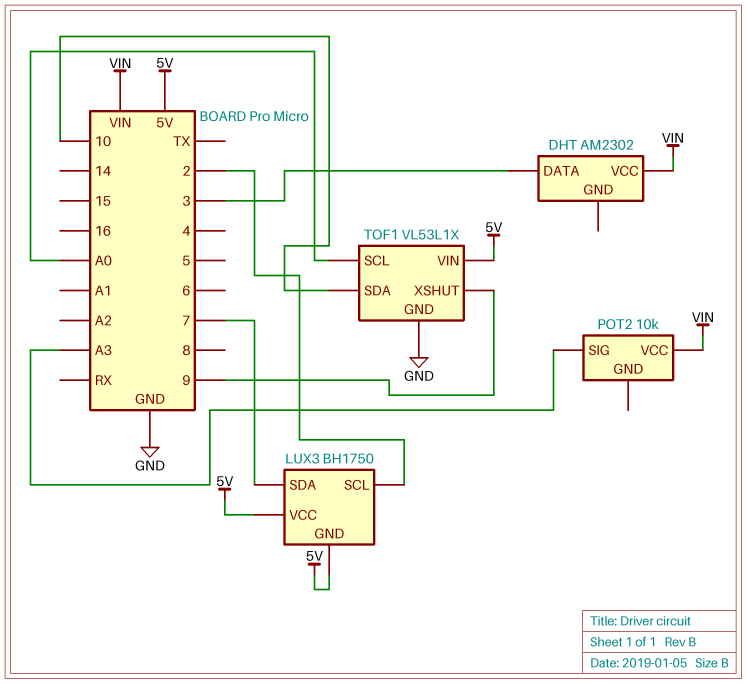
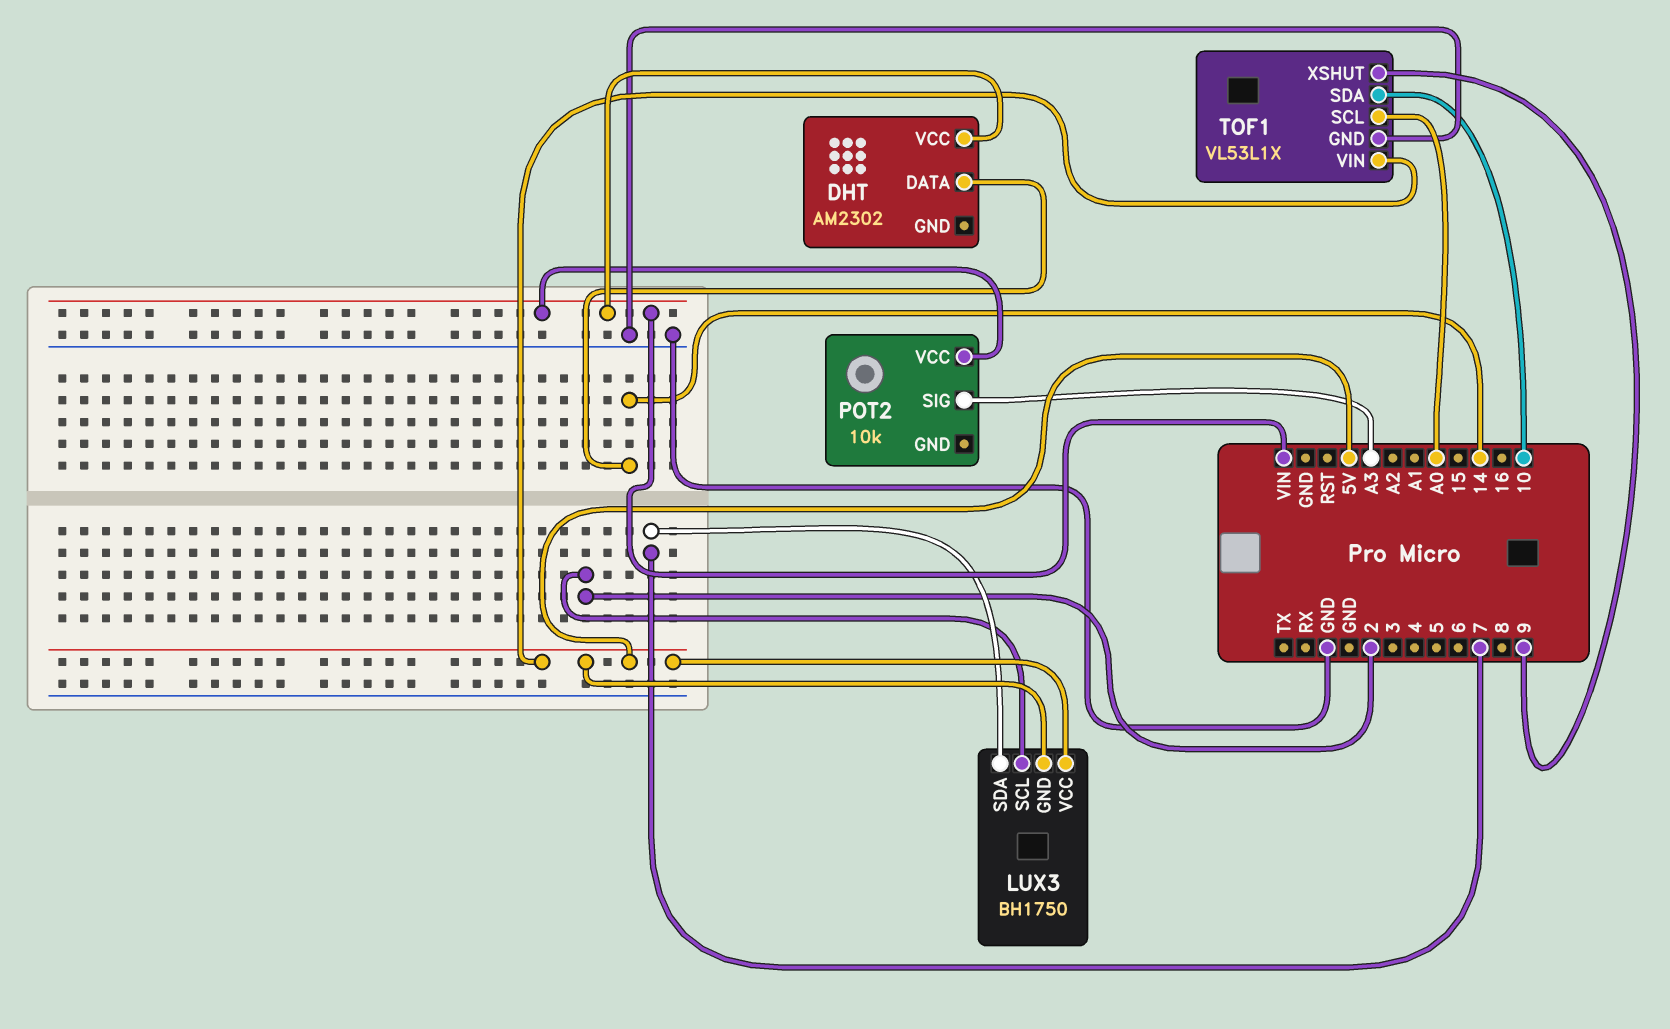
DHT pin DATA: 3 -> 14

